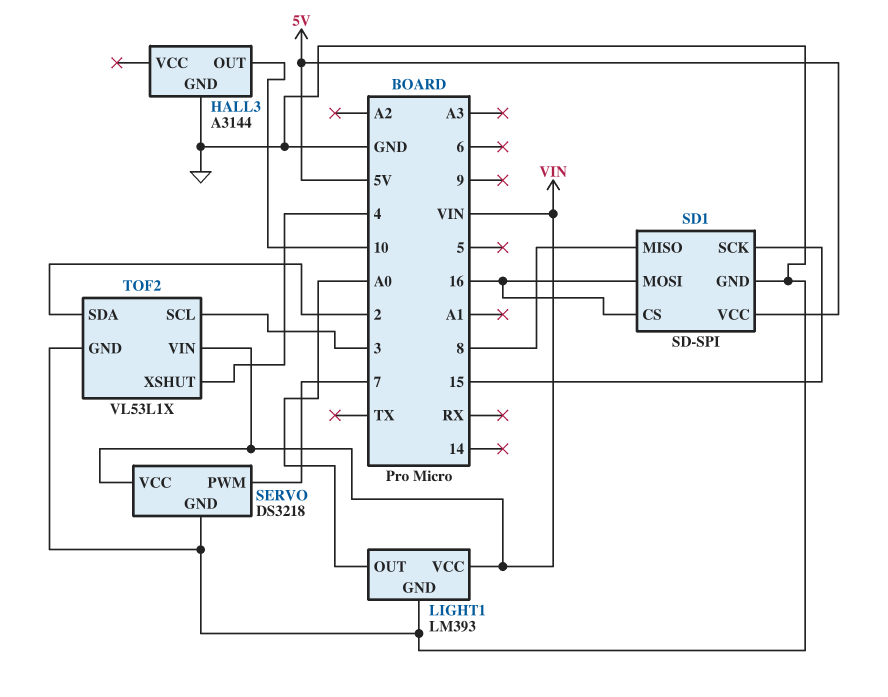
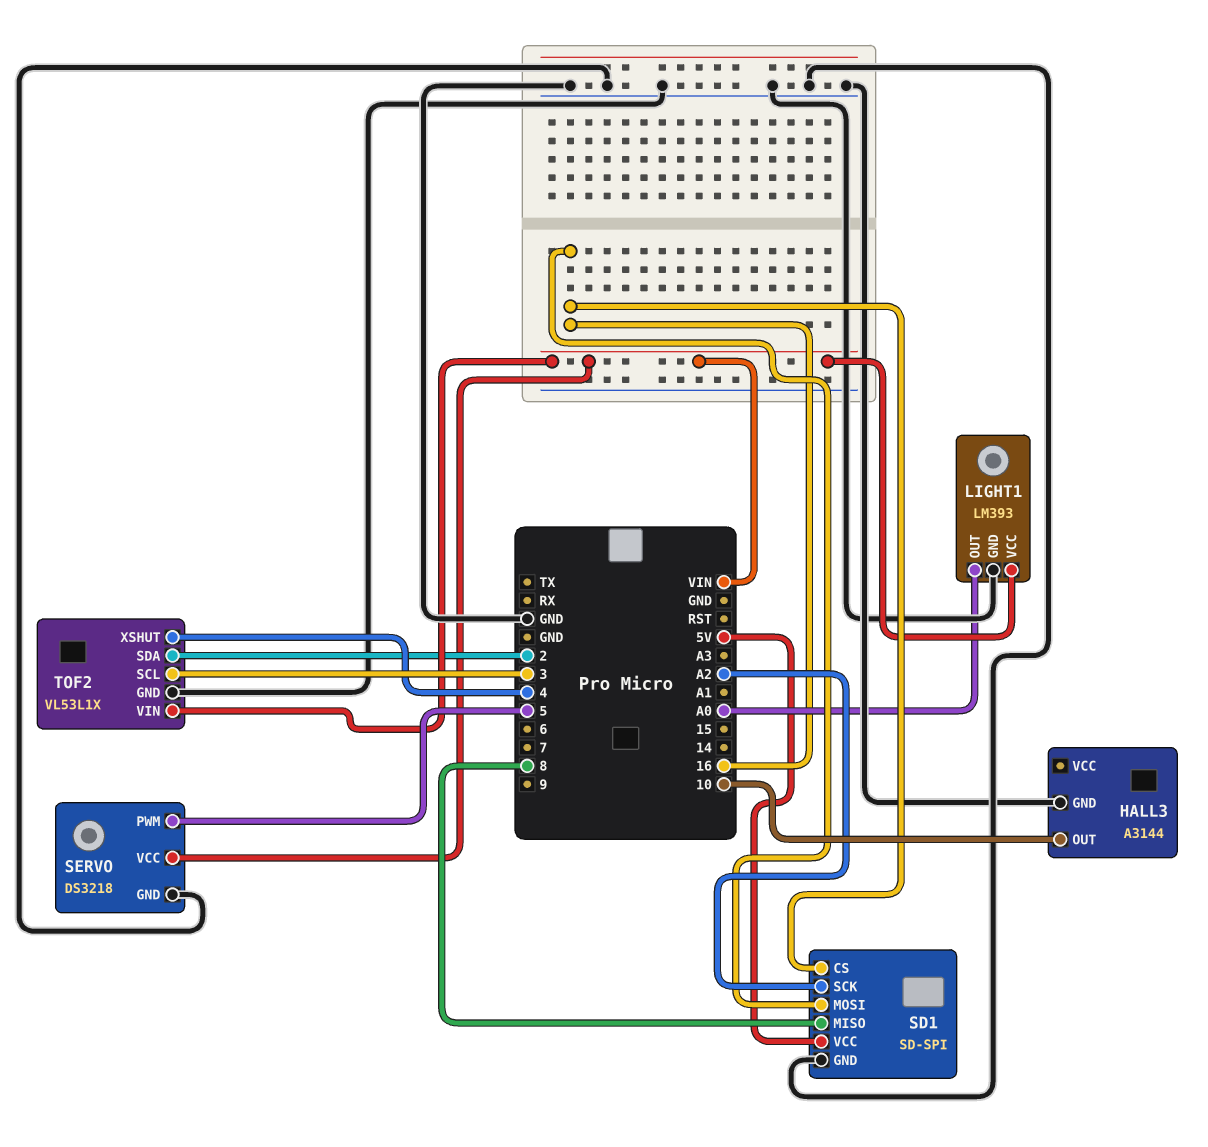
SD1 pin SCK: 15 -> A2
SERVO pin PWM: 7 -> 5

